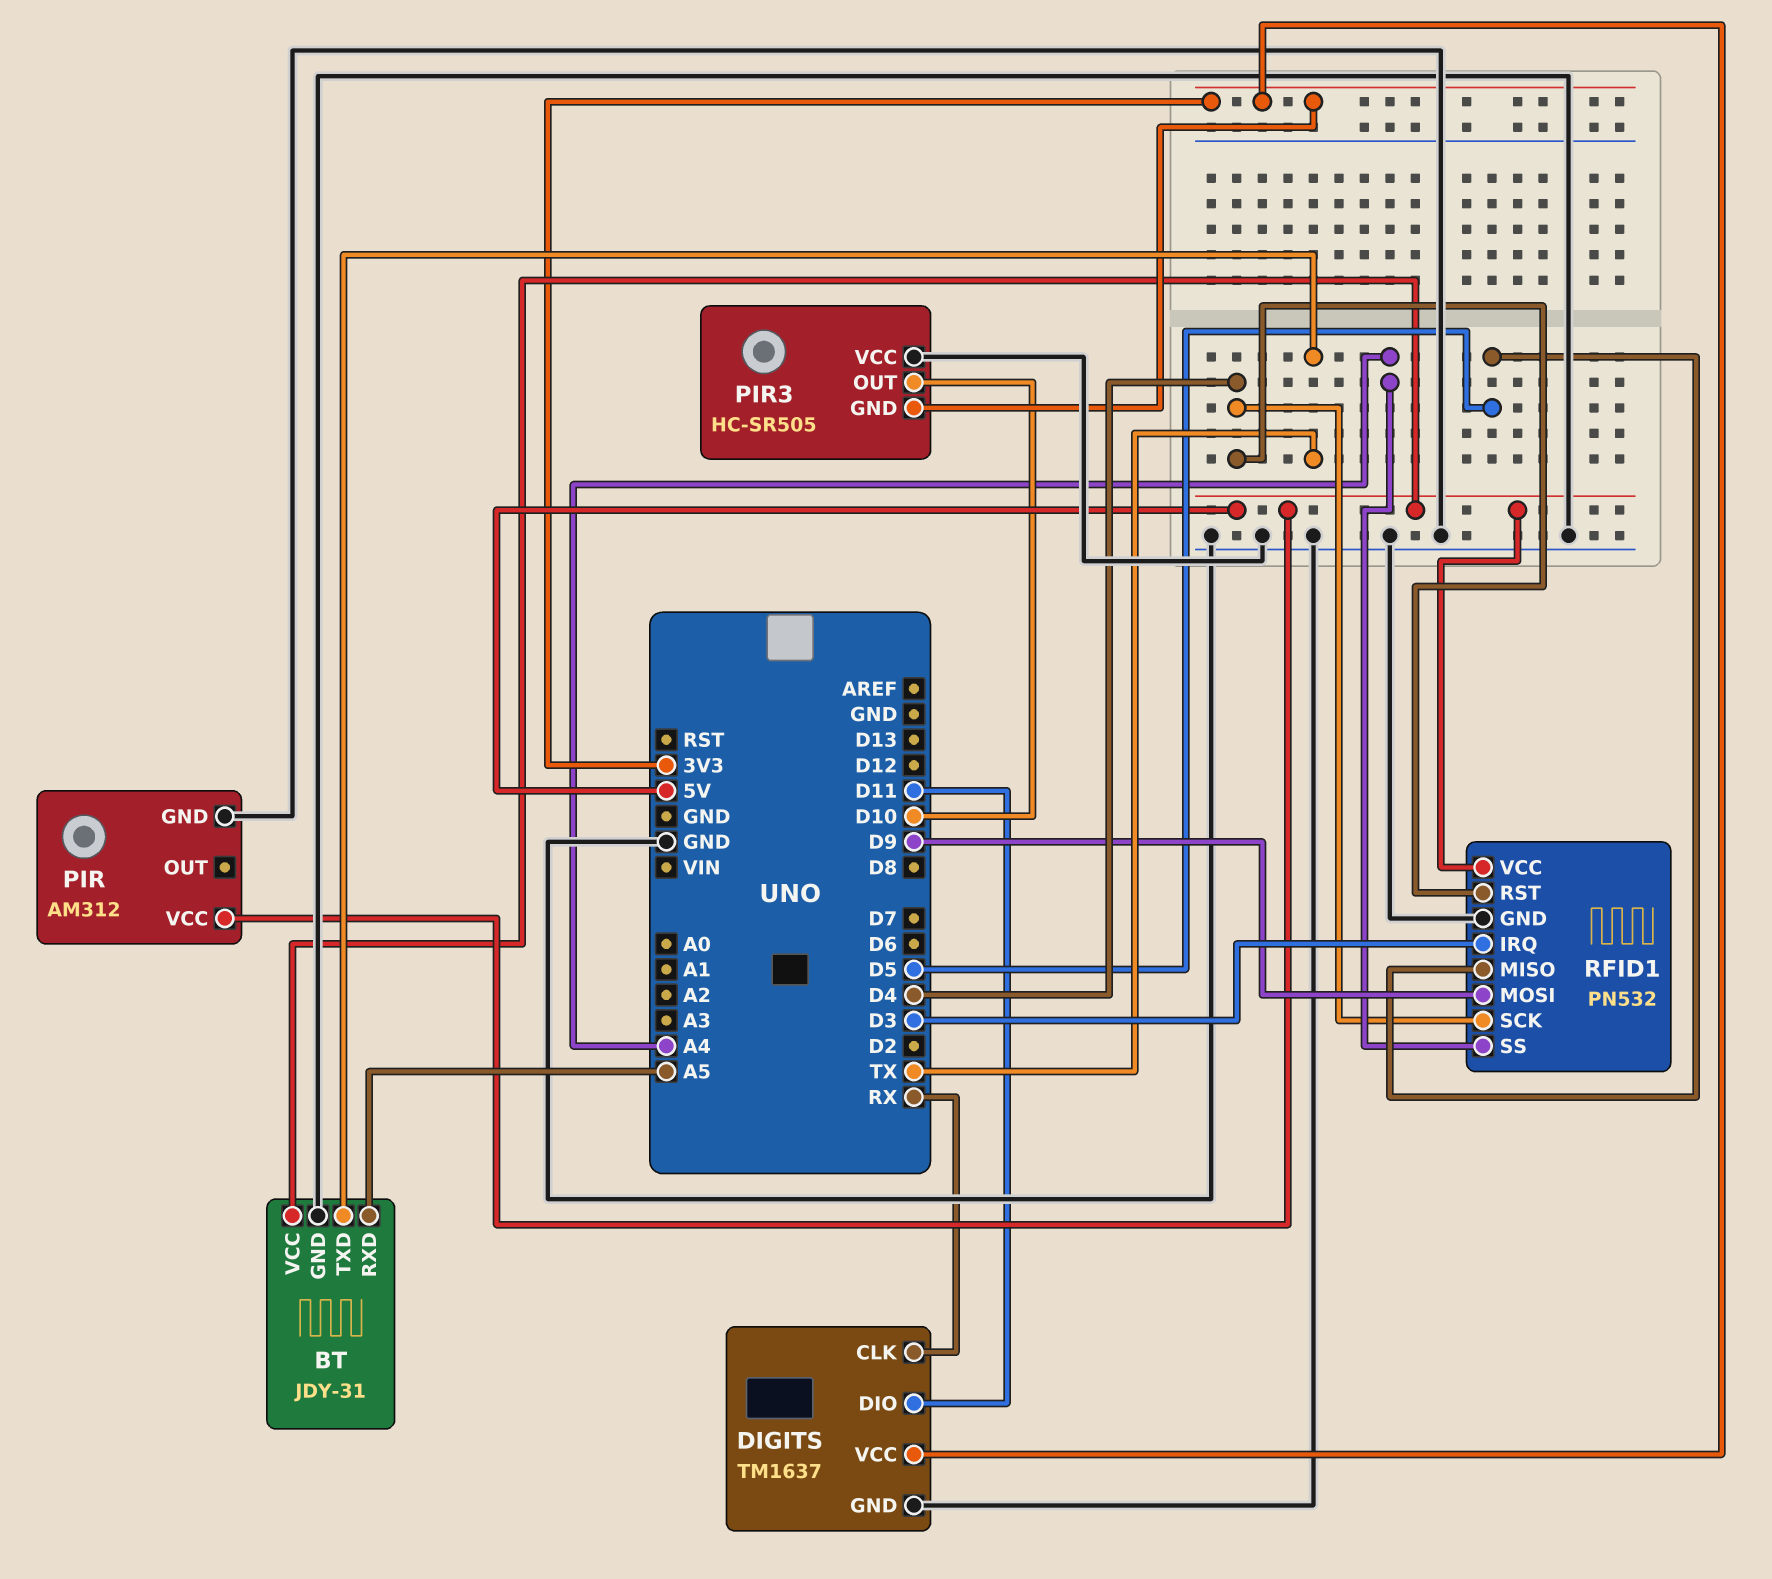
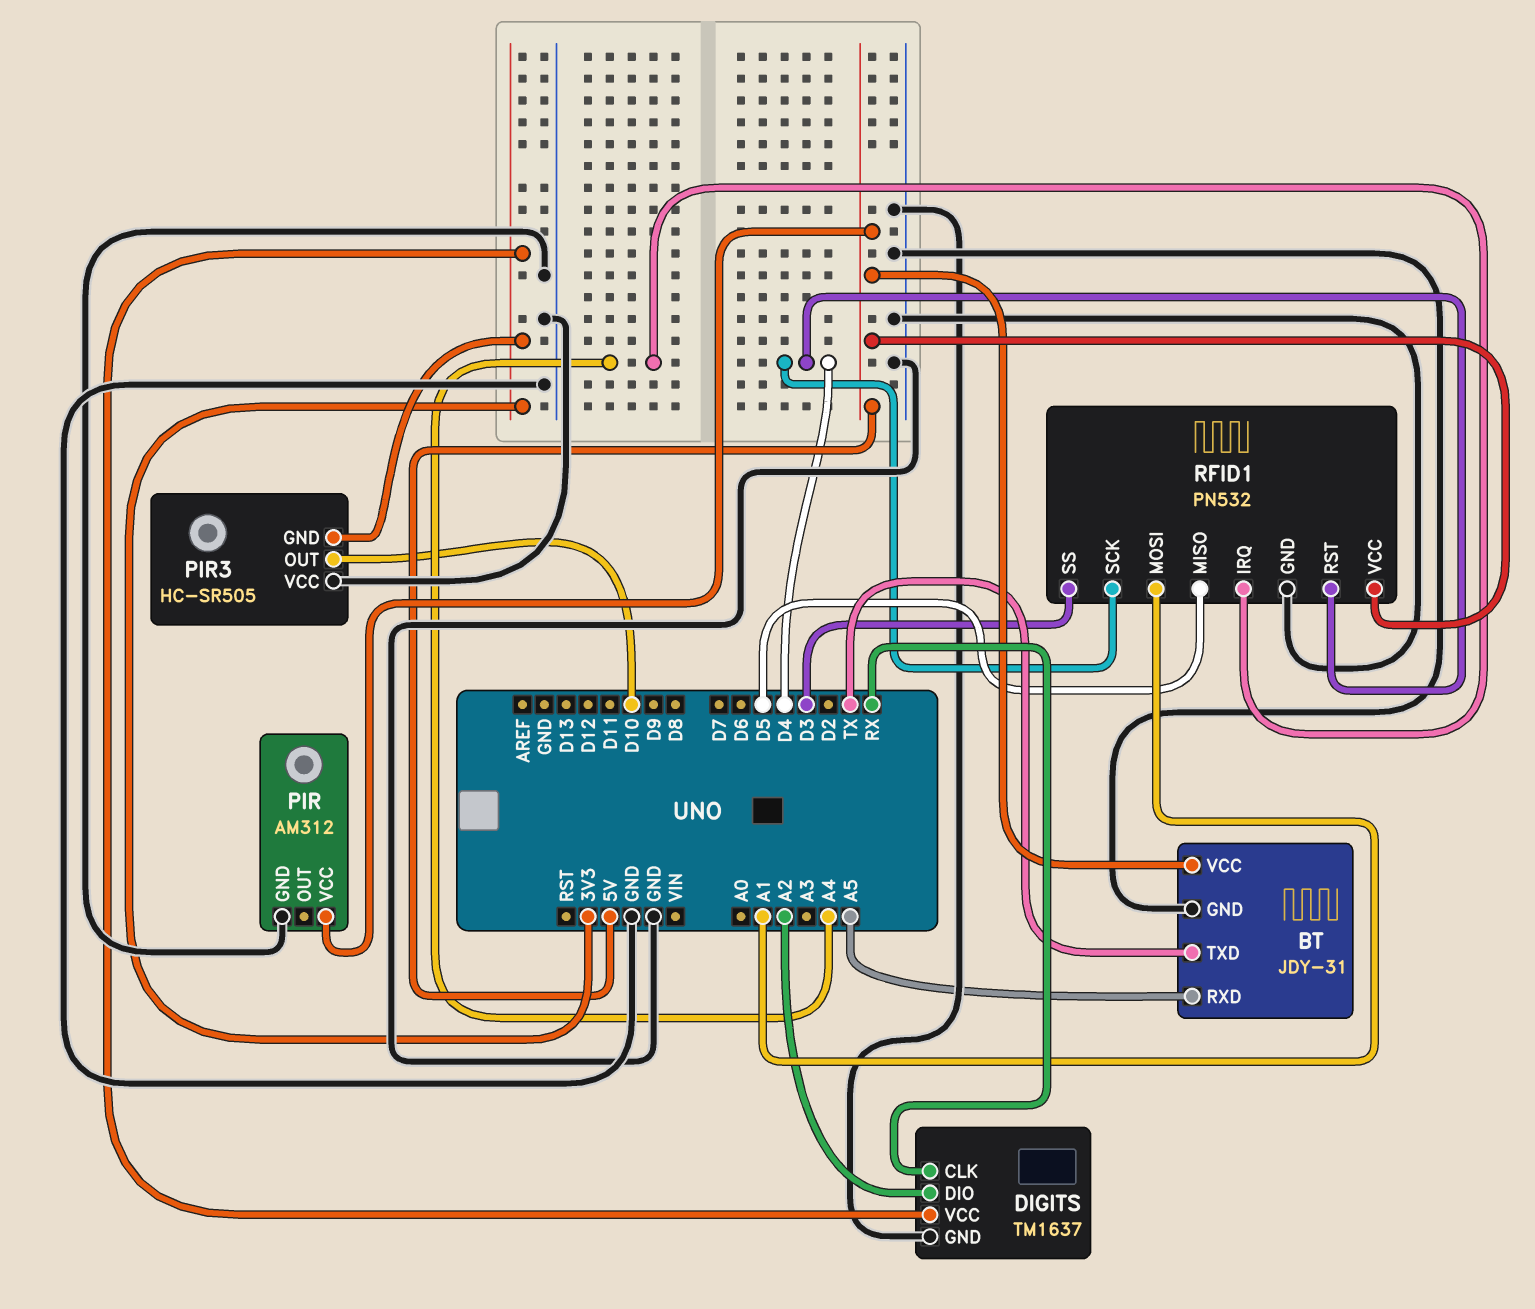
DIGITS pin DIO: D11 -> A2
RFID1 pin IRQ: D3 -> A4
RFID1 pin MOSI: D9 -> A1
RFID1 pin SS: A4 -> D3

